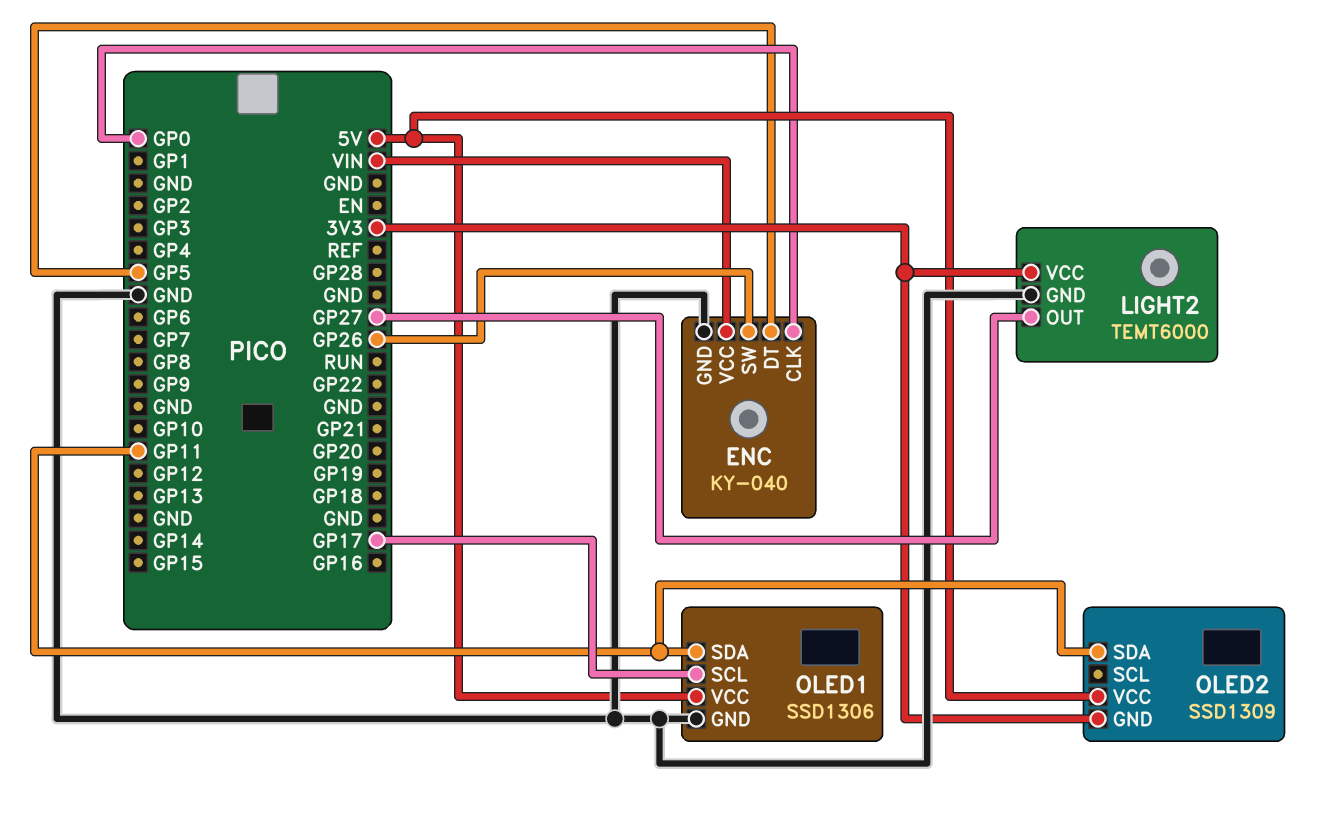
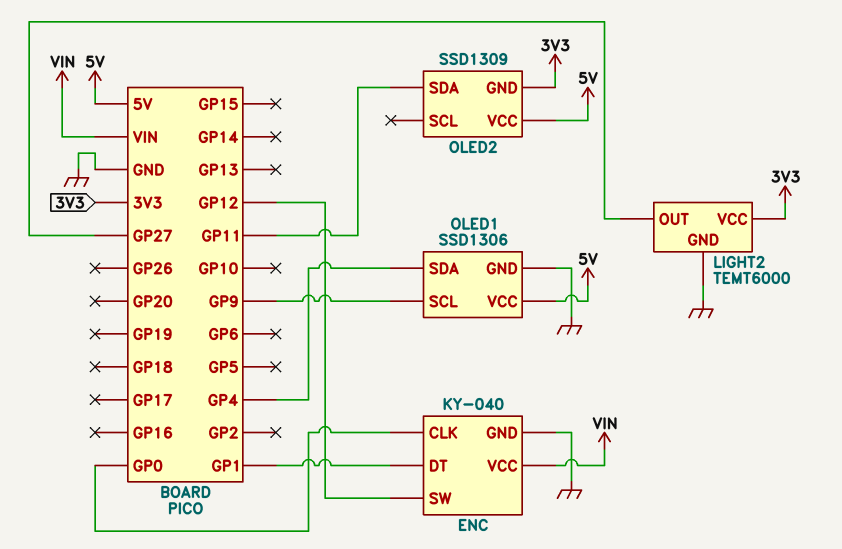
ENC pin DT: GP5 -> GP1
ENC pin SW: GP26 -> GP12
OLED1 pin SCL: GP17 -> GP9
OLED1 pin SDA: GP11 -> GP4

